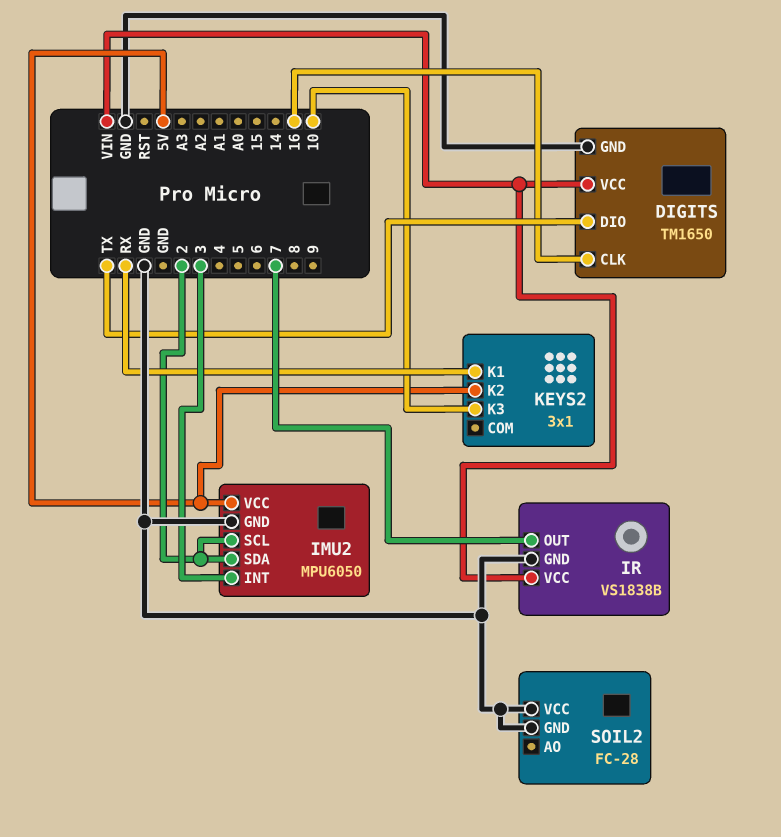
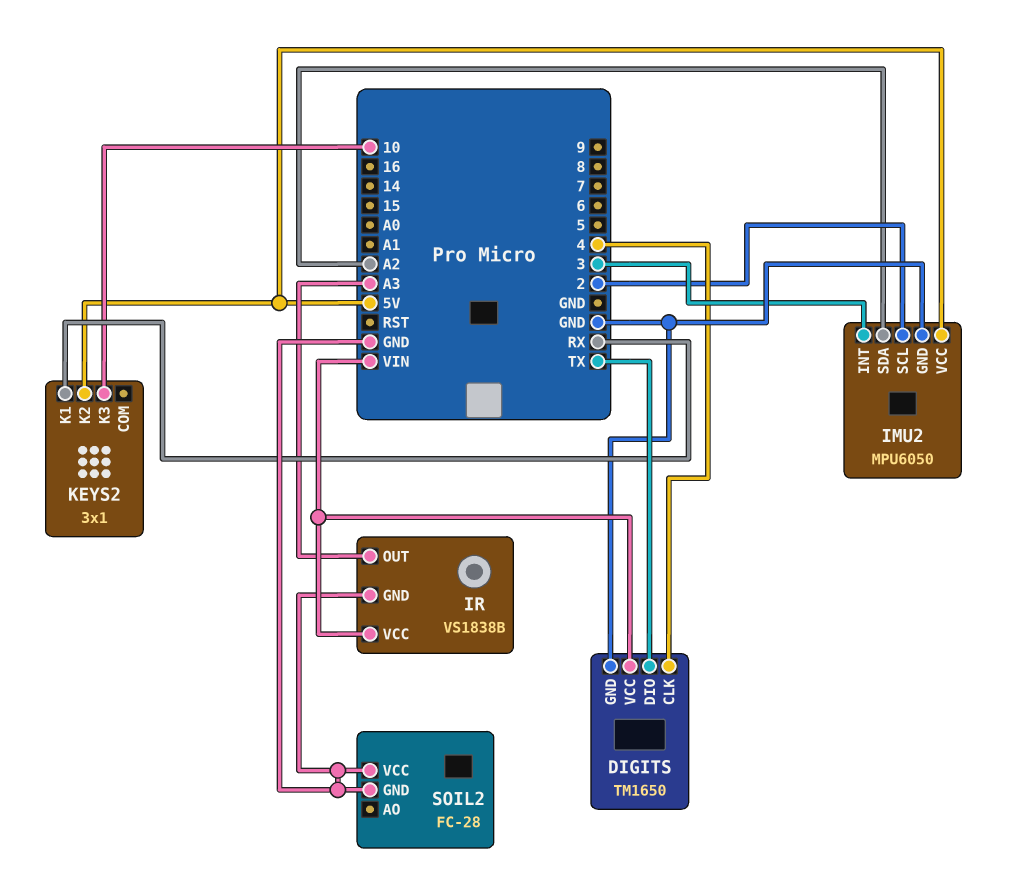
DIGITS pin CLK: 16 -> 4
IMU2 pin SDA: 2 -> A2
IR pin OUT: 7 -> A3

